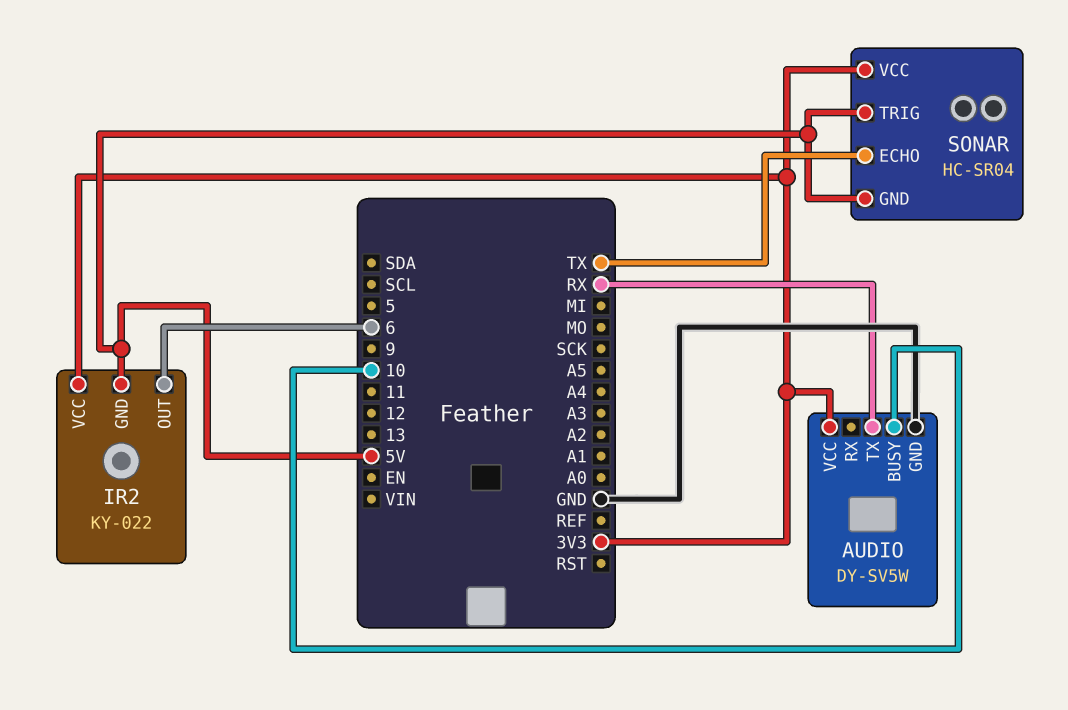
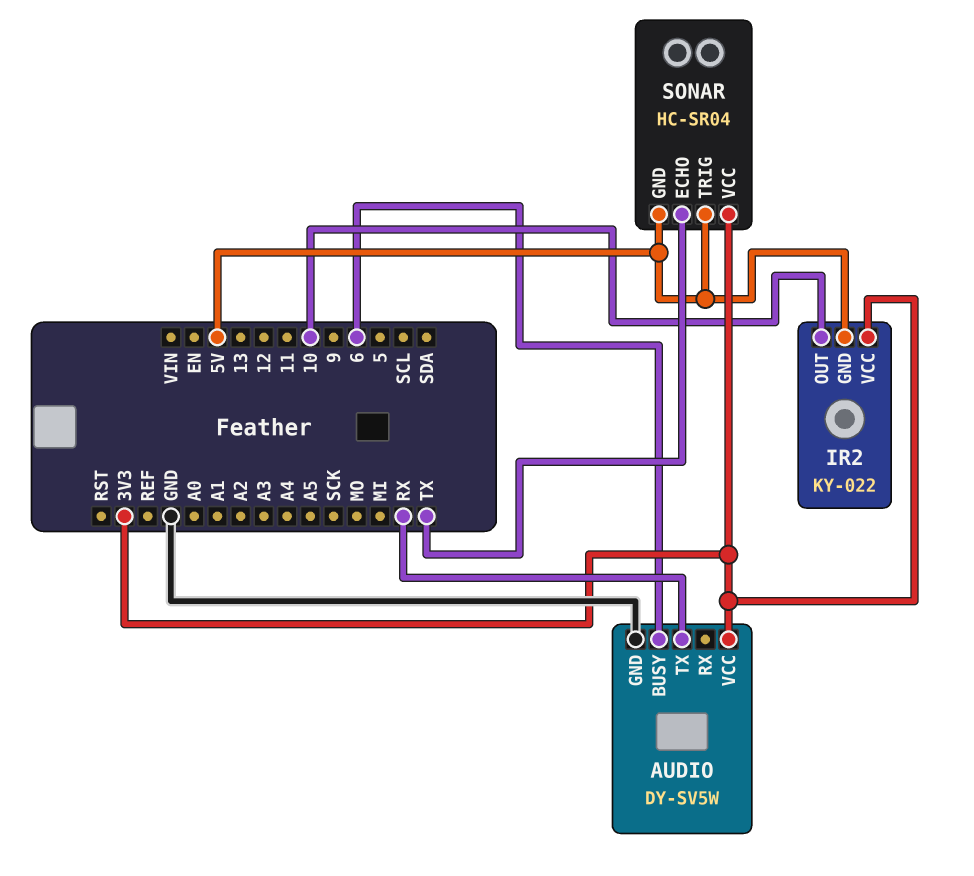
AUDIO pin BUSY: 10 -> 6
IR2 pin OUT: 6 -> 10

